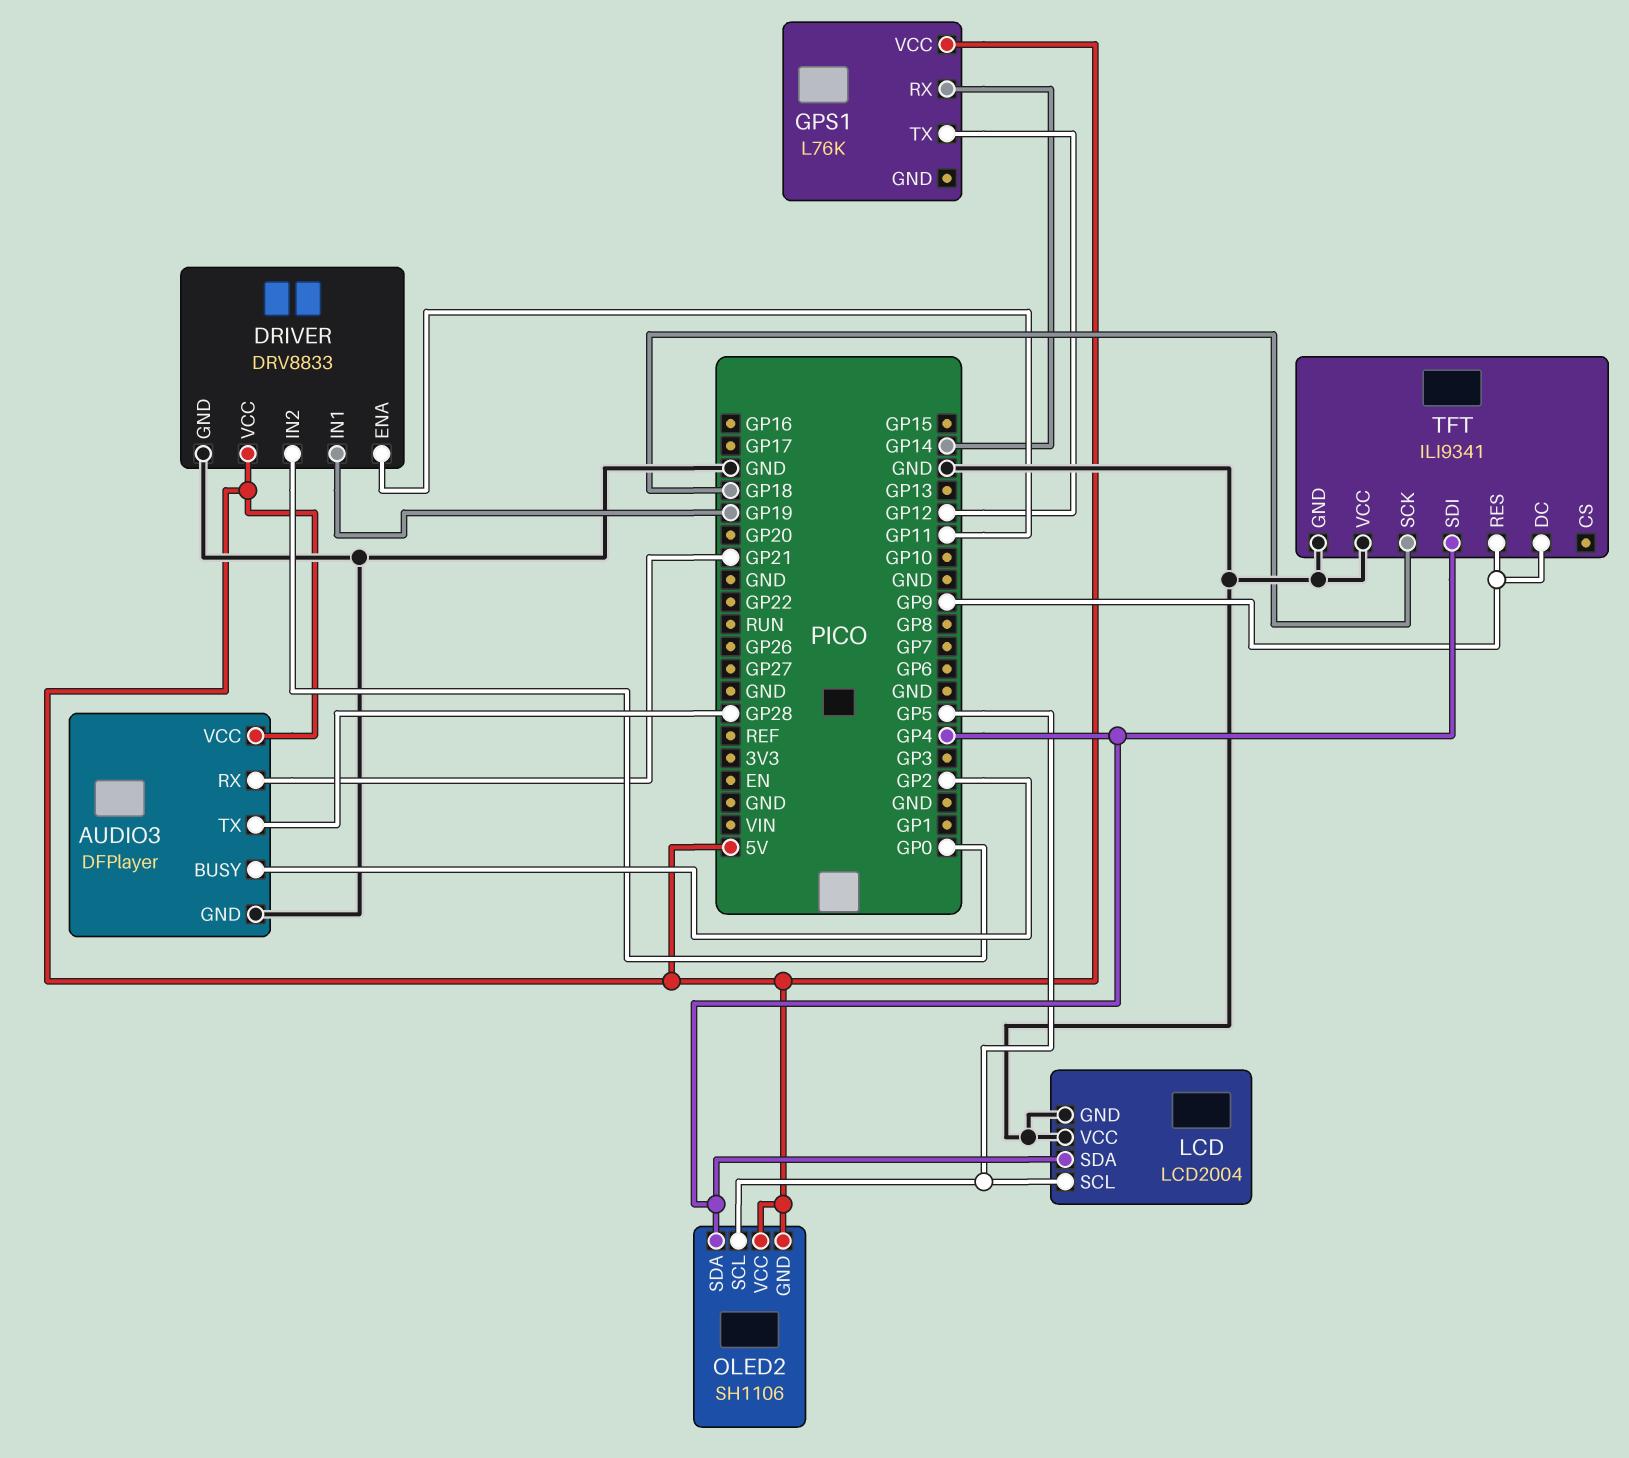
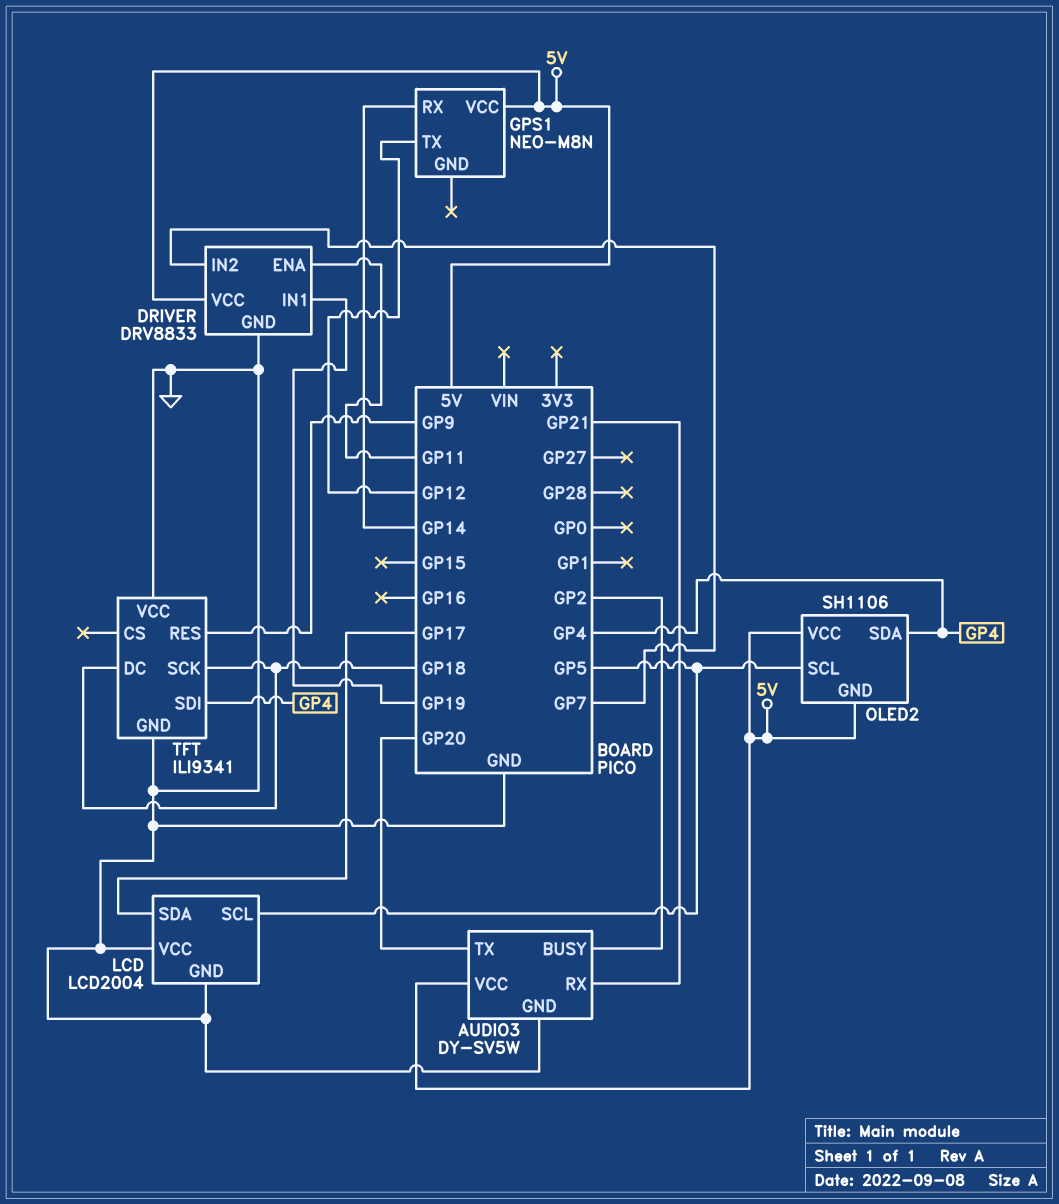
AUDIO3: DFPlayer -> DY-SV5W
AUDIO3 pin TX: GP28 -> GP20
DRIVER pin IN2: GP0 -> GP7
GPS1: L76K -> NEO-M8N
LCD pin SDA: GP4 -> GP17
TFT pin DC: GP9 -> GP18

